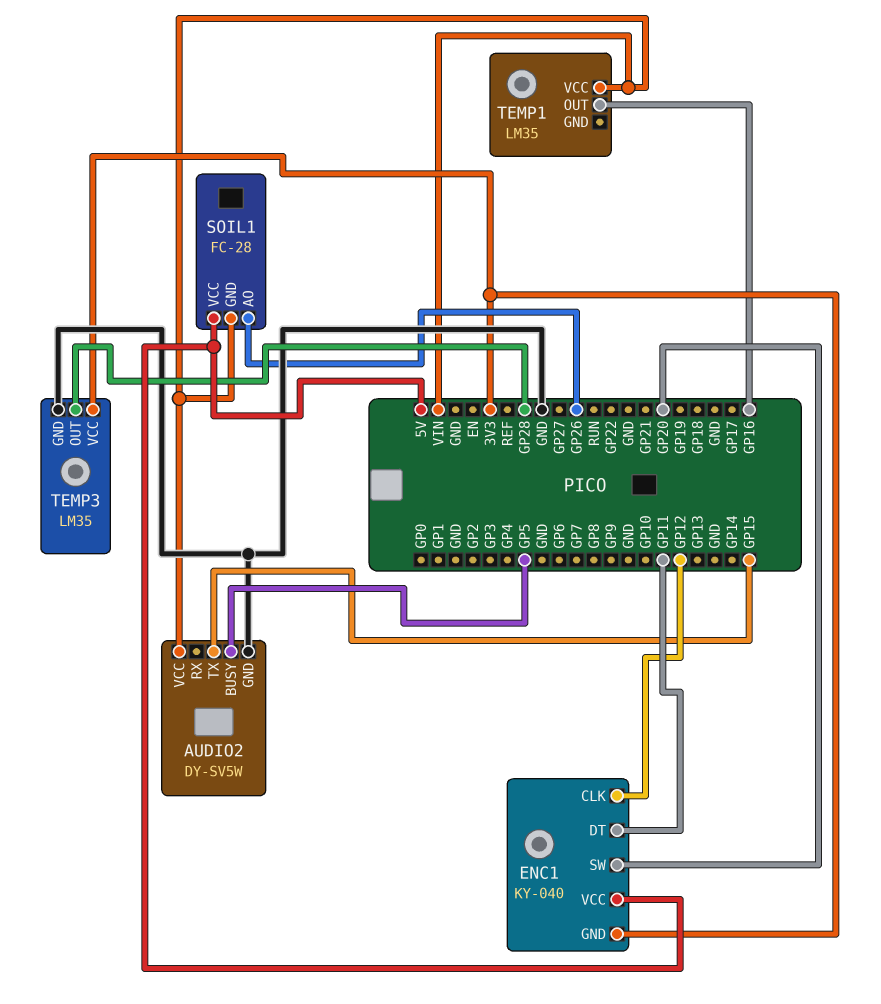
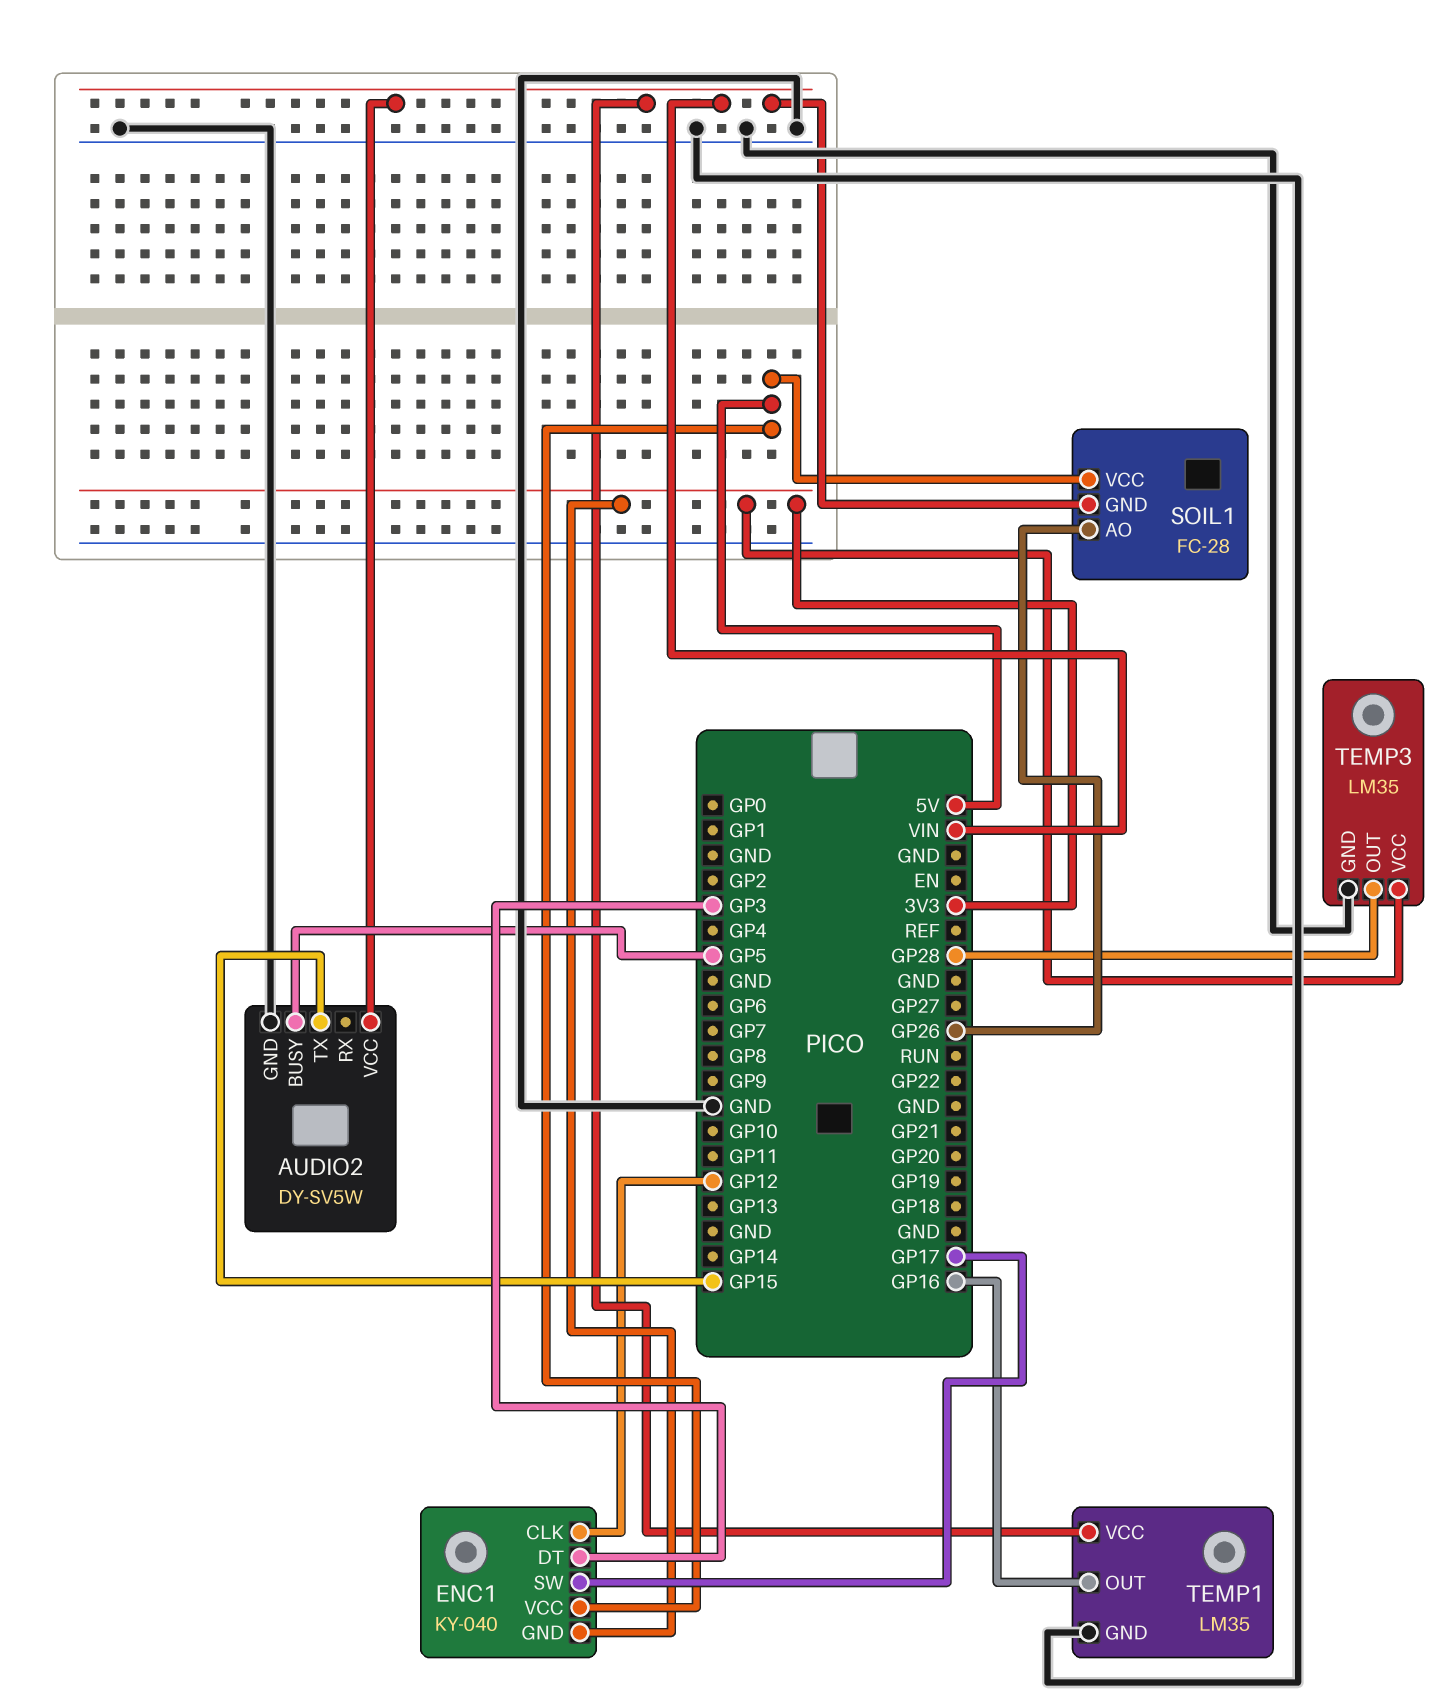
ENC1 pin DT: GP11 -> GP3
ENC1 pin SW: GP20 -> GP17
TEMP1 pin GND: none -> GND

